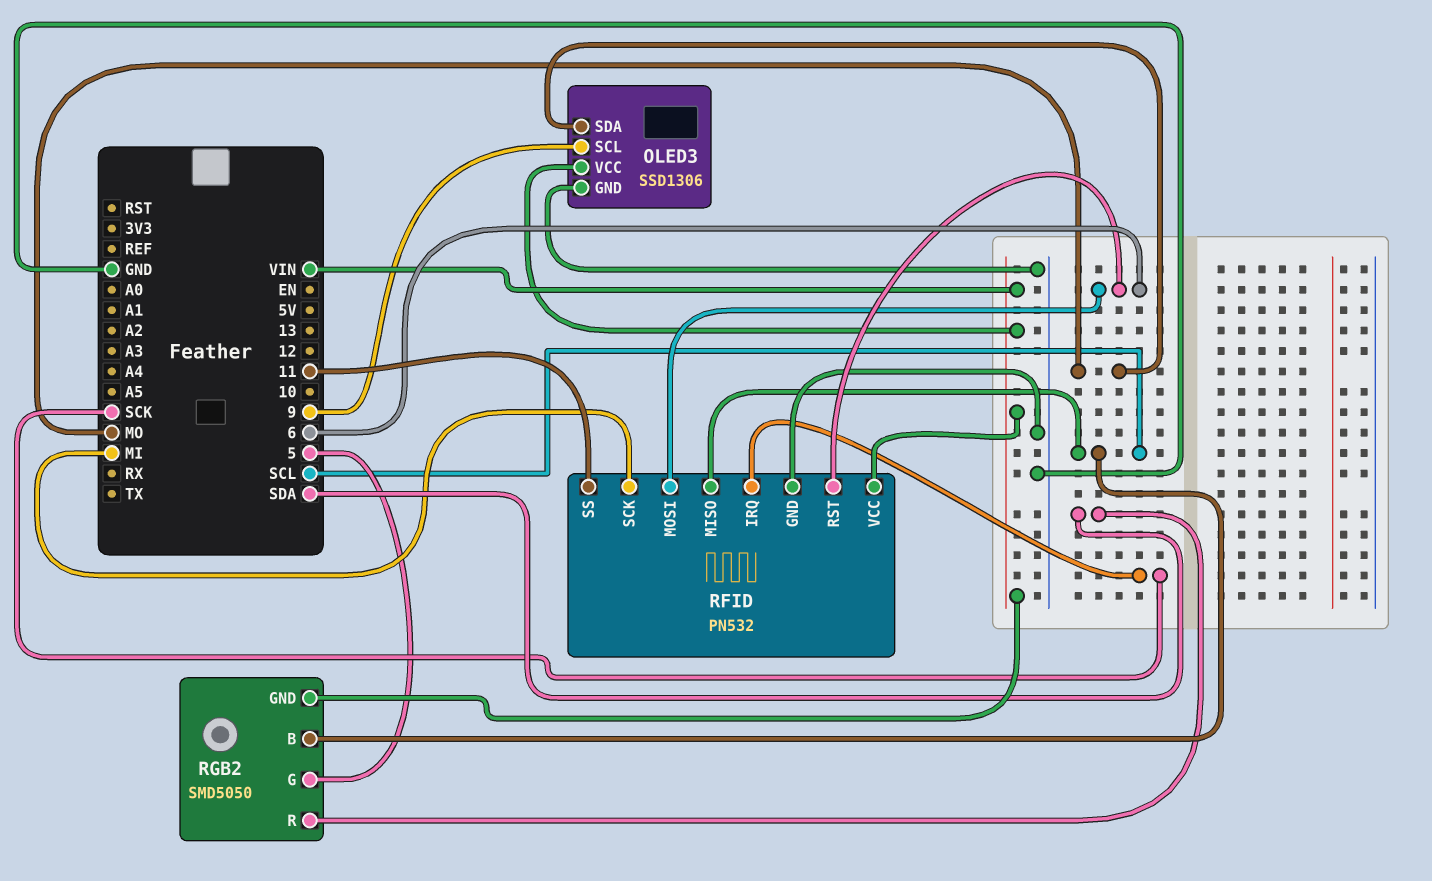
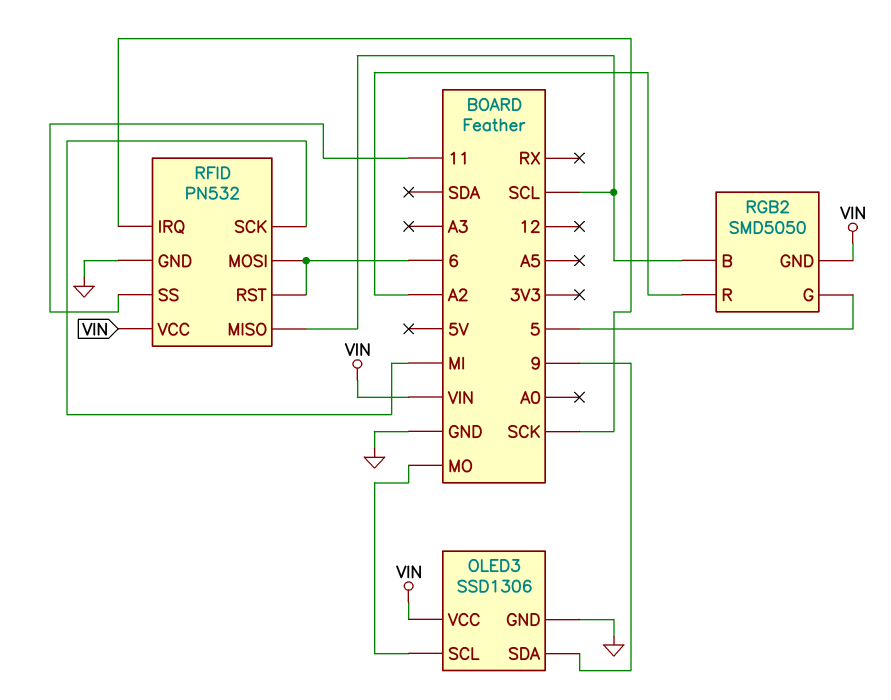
OLED3 pin SCL: 9 -> MO
OLED3 pin SDA: MO -> 9
RGB2 pin R: SDA -> A2

